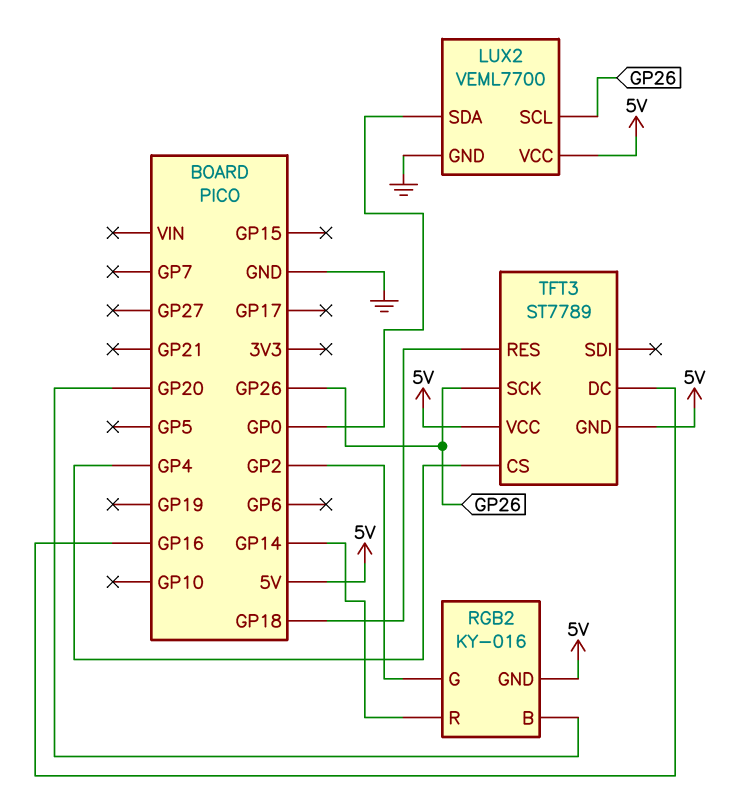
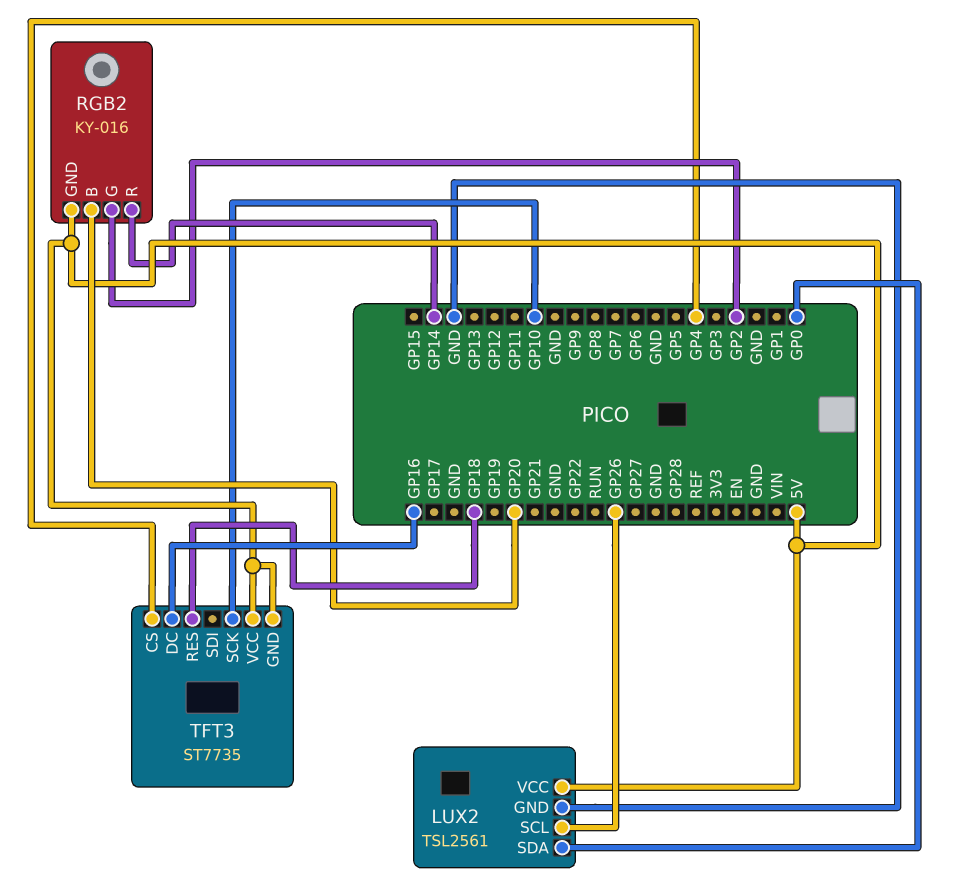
LUX2: VEML7700 -> TSL2561
TFT3: ST7789 -> ST7735
TFT3 pin SCK: GP26 -> GP10

